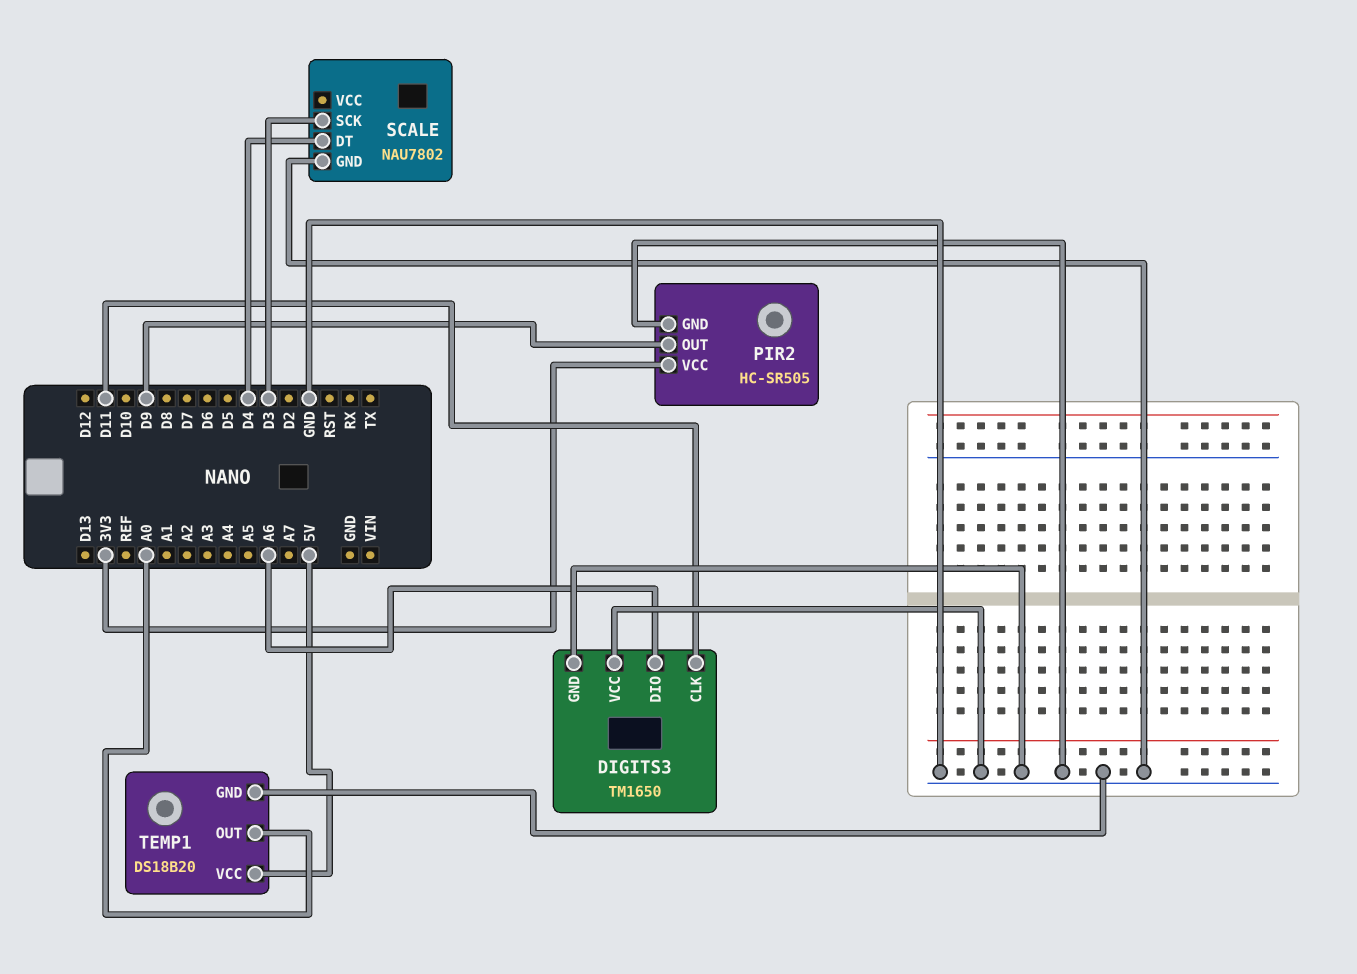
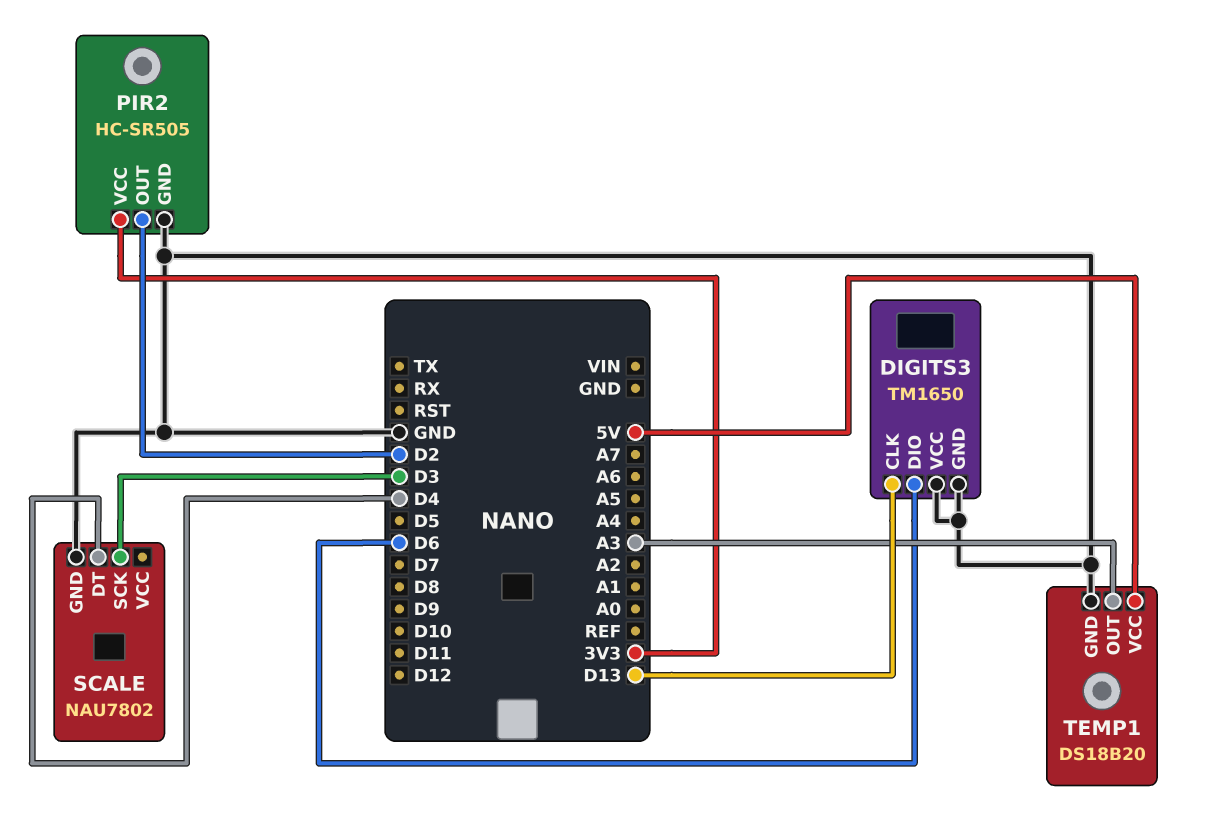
DIGITS3 pin CLK: D11 -> D13
DIGITS3 pin DIO: A6 -> D6
PIR2 pin OUT: D9 -> D2
TEMP1 pin OUT: A0 -> A3

